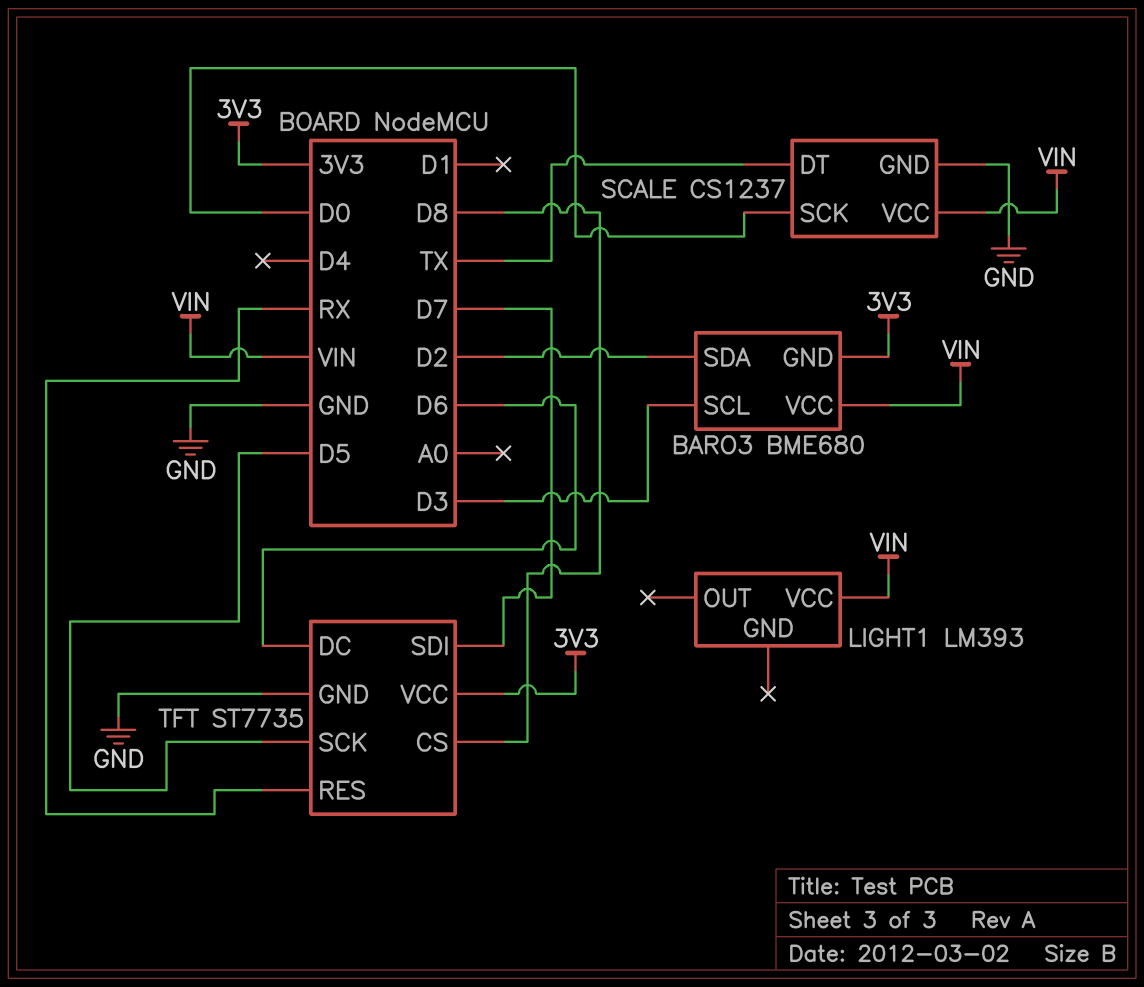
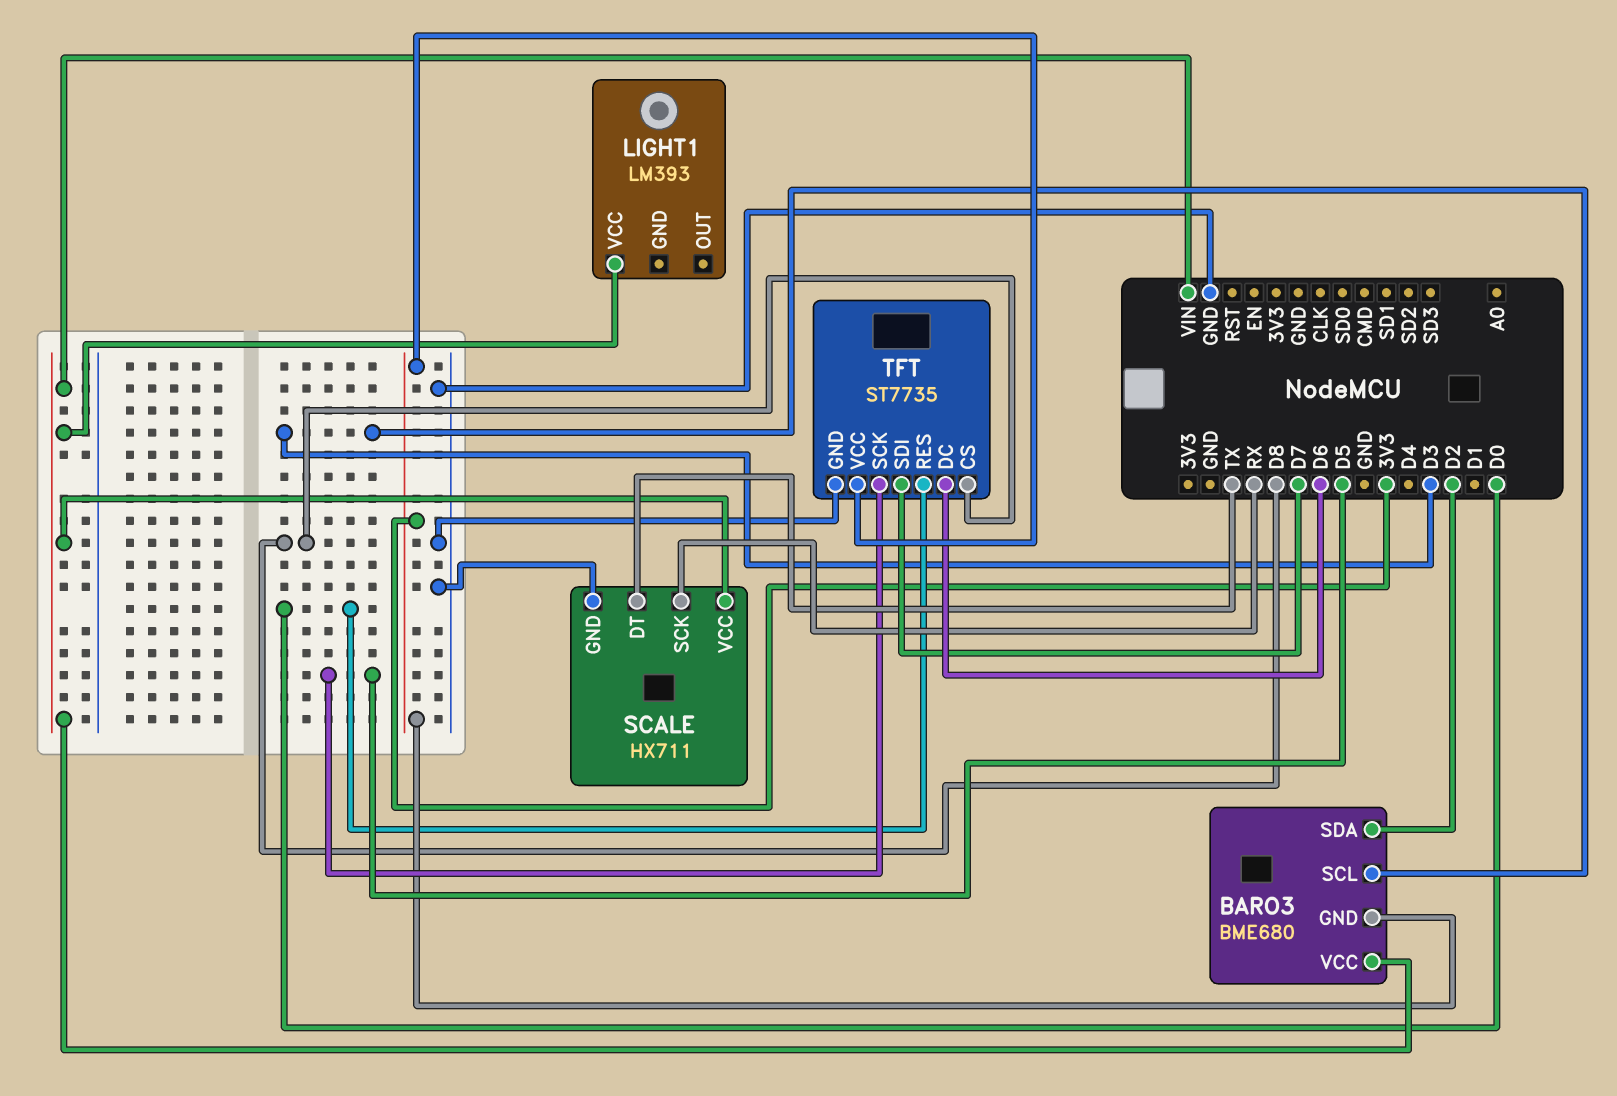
SCALE: CS1237 -> HX711
SCALE pin SCK: D0 -> RX
TFT pin RES: RX -> D0

